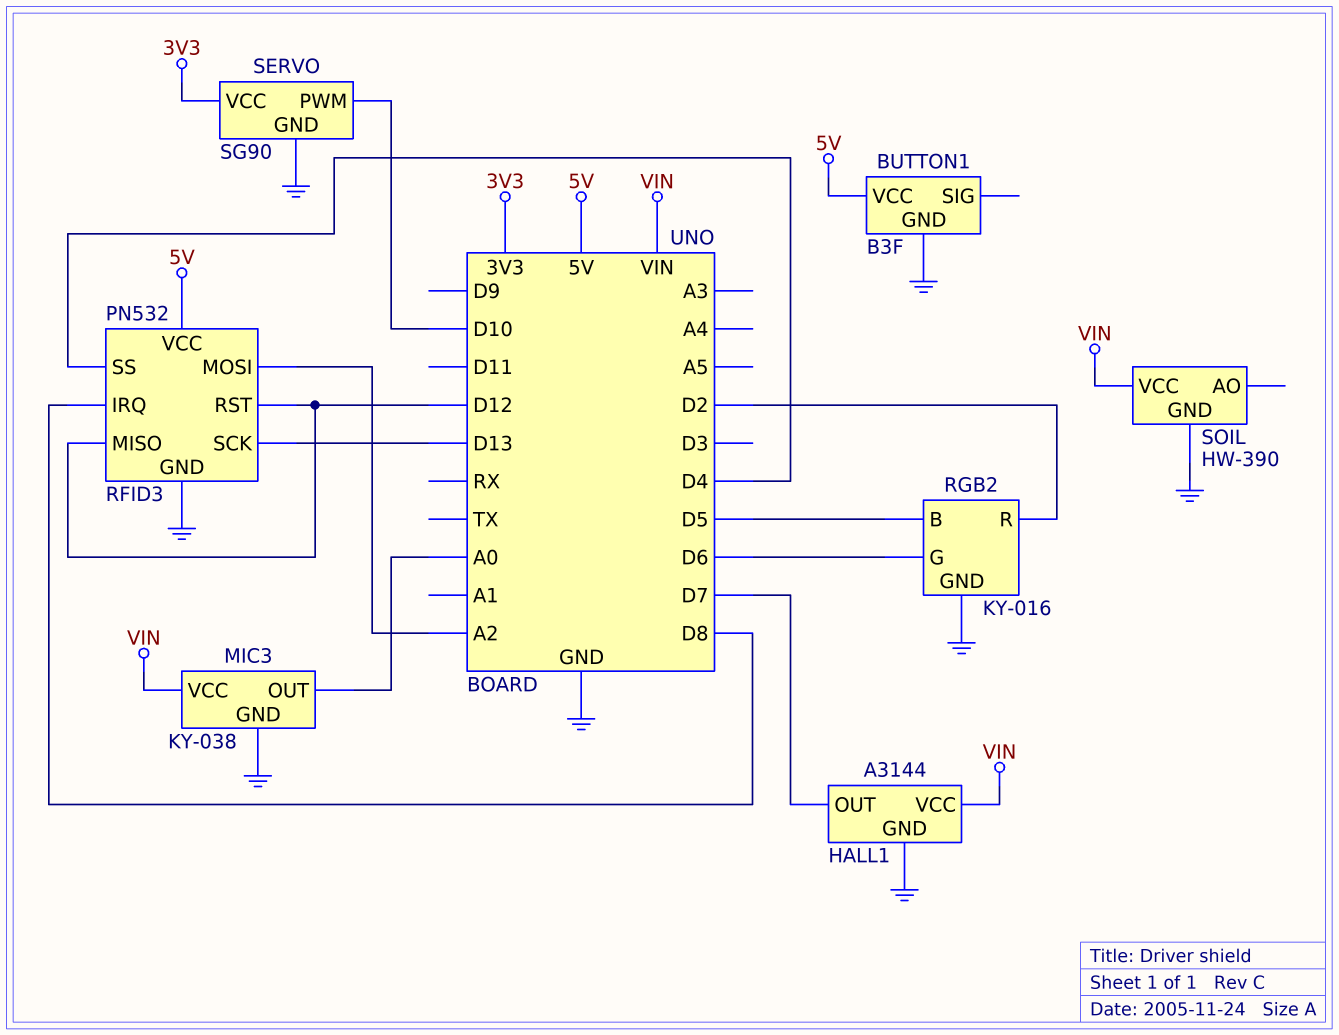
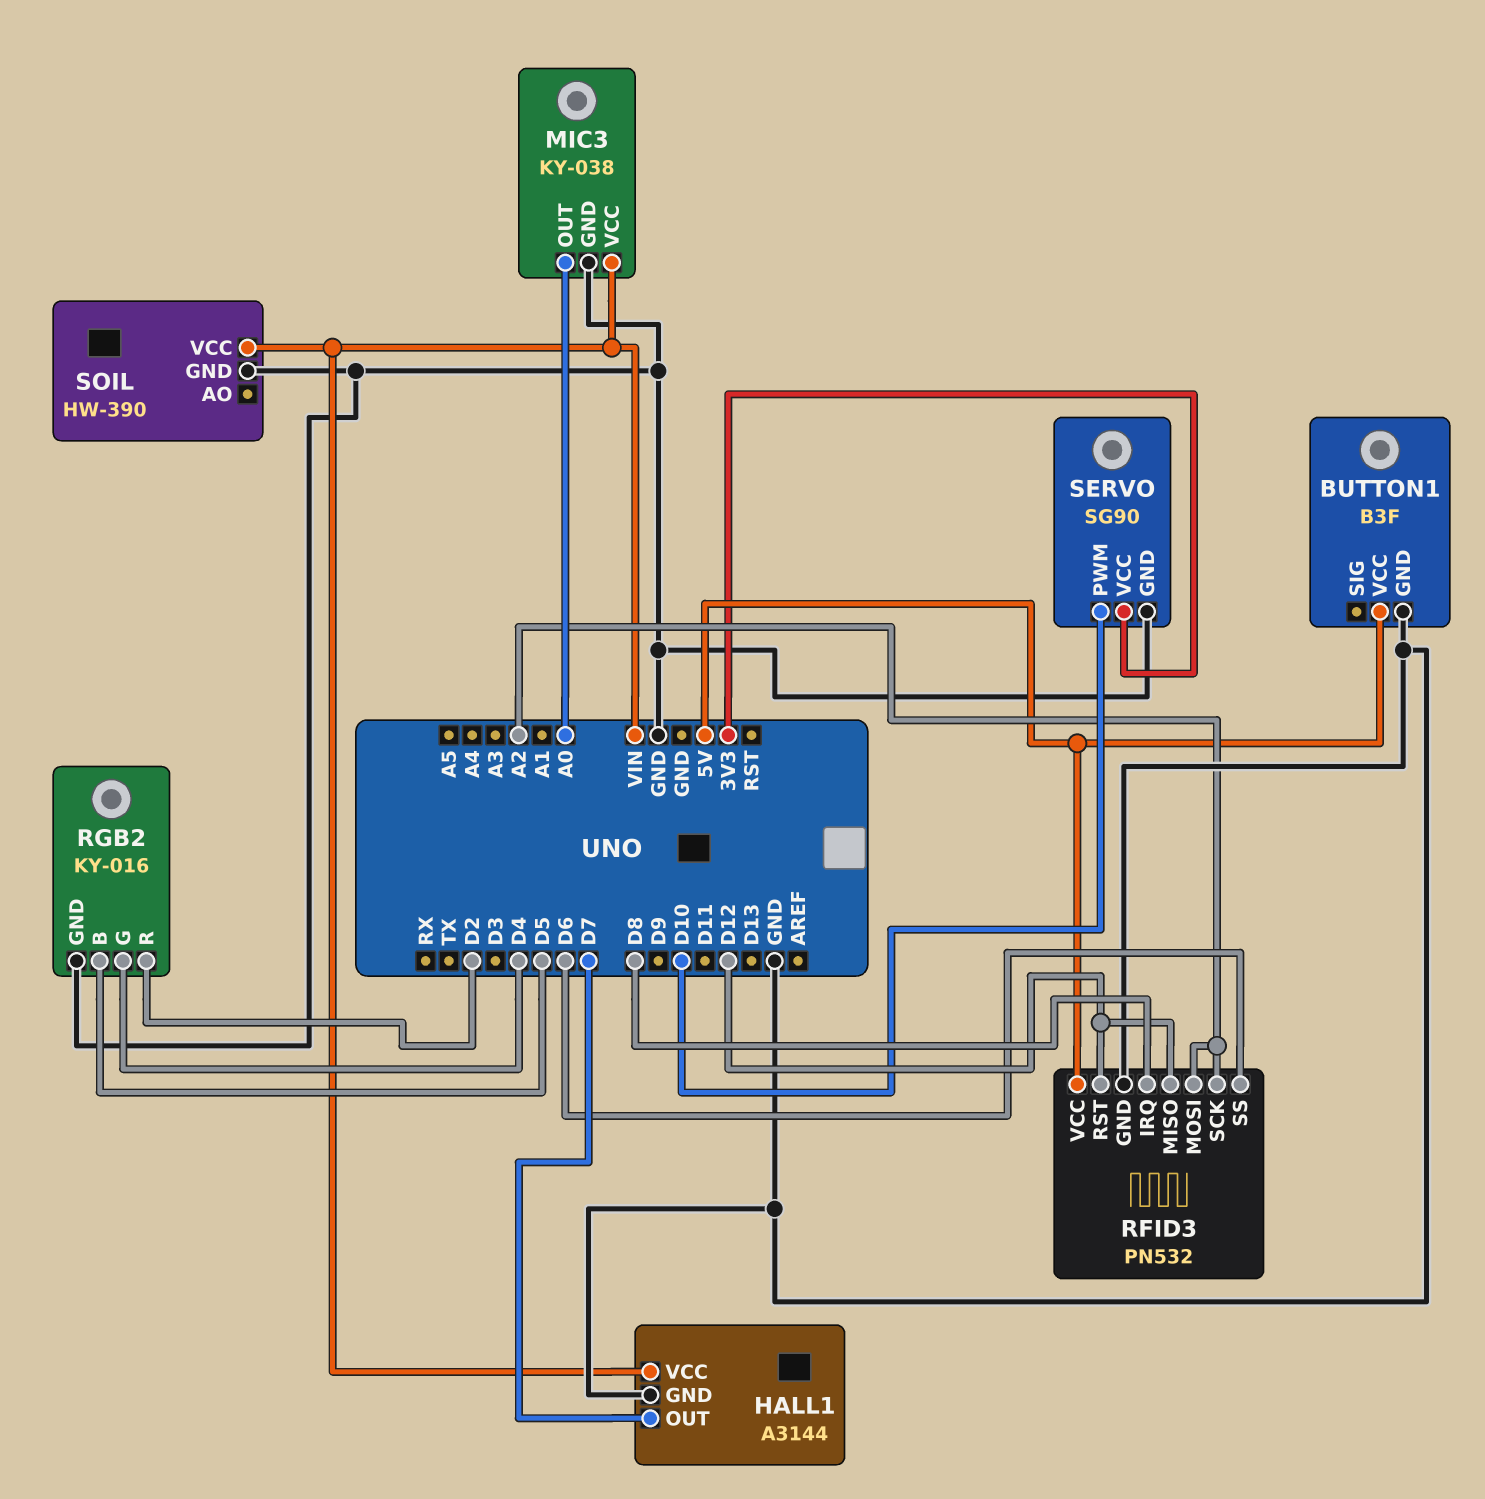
RFID3 pin SCK: D13 -> A2
RFID3 pin SS: D4 -> D6
RGB2 pin G: D6 -> D4

